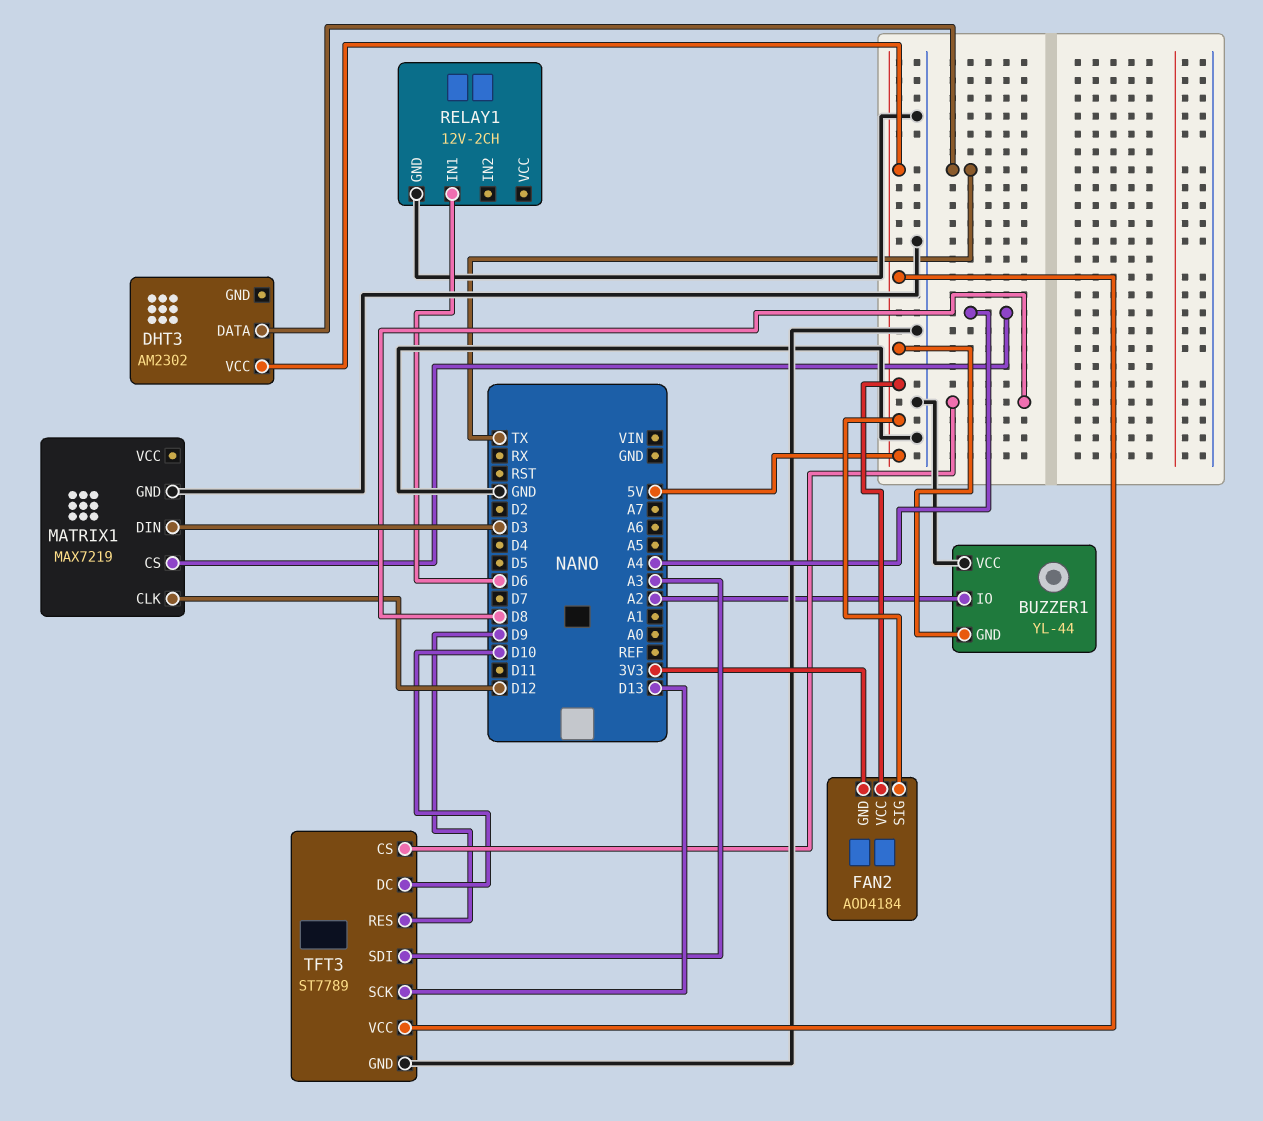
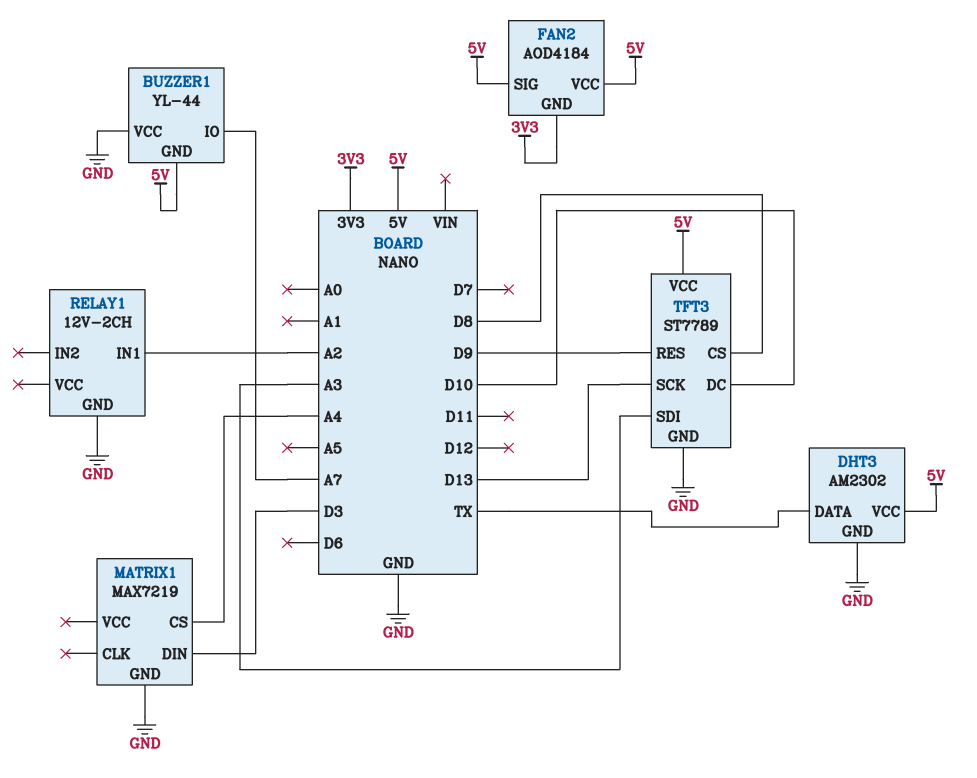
BUZZER1 pin IO: A2 -> A7
DHT3 pin GND: none -> GND
MATRIX1 pin CLK: D12 -> none
RELAY1 pin IN1: D6 -> A2

